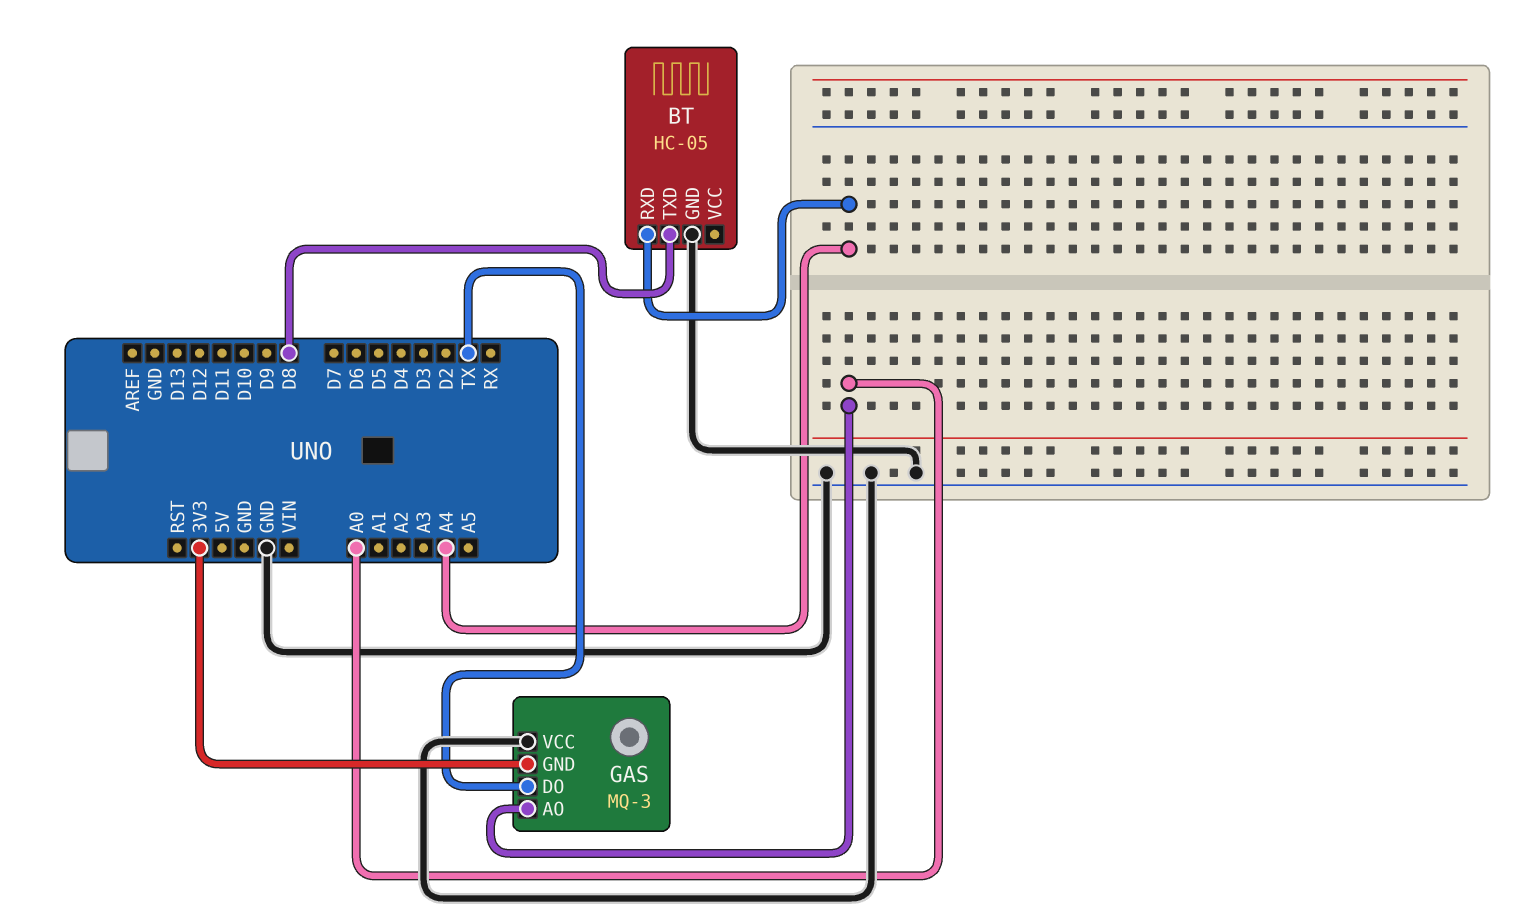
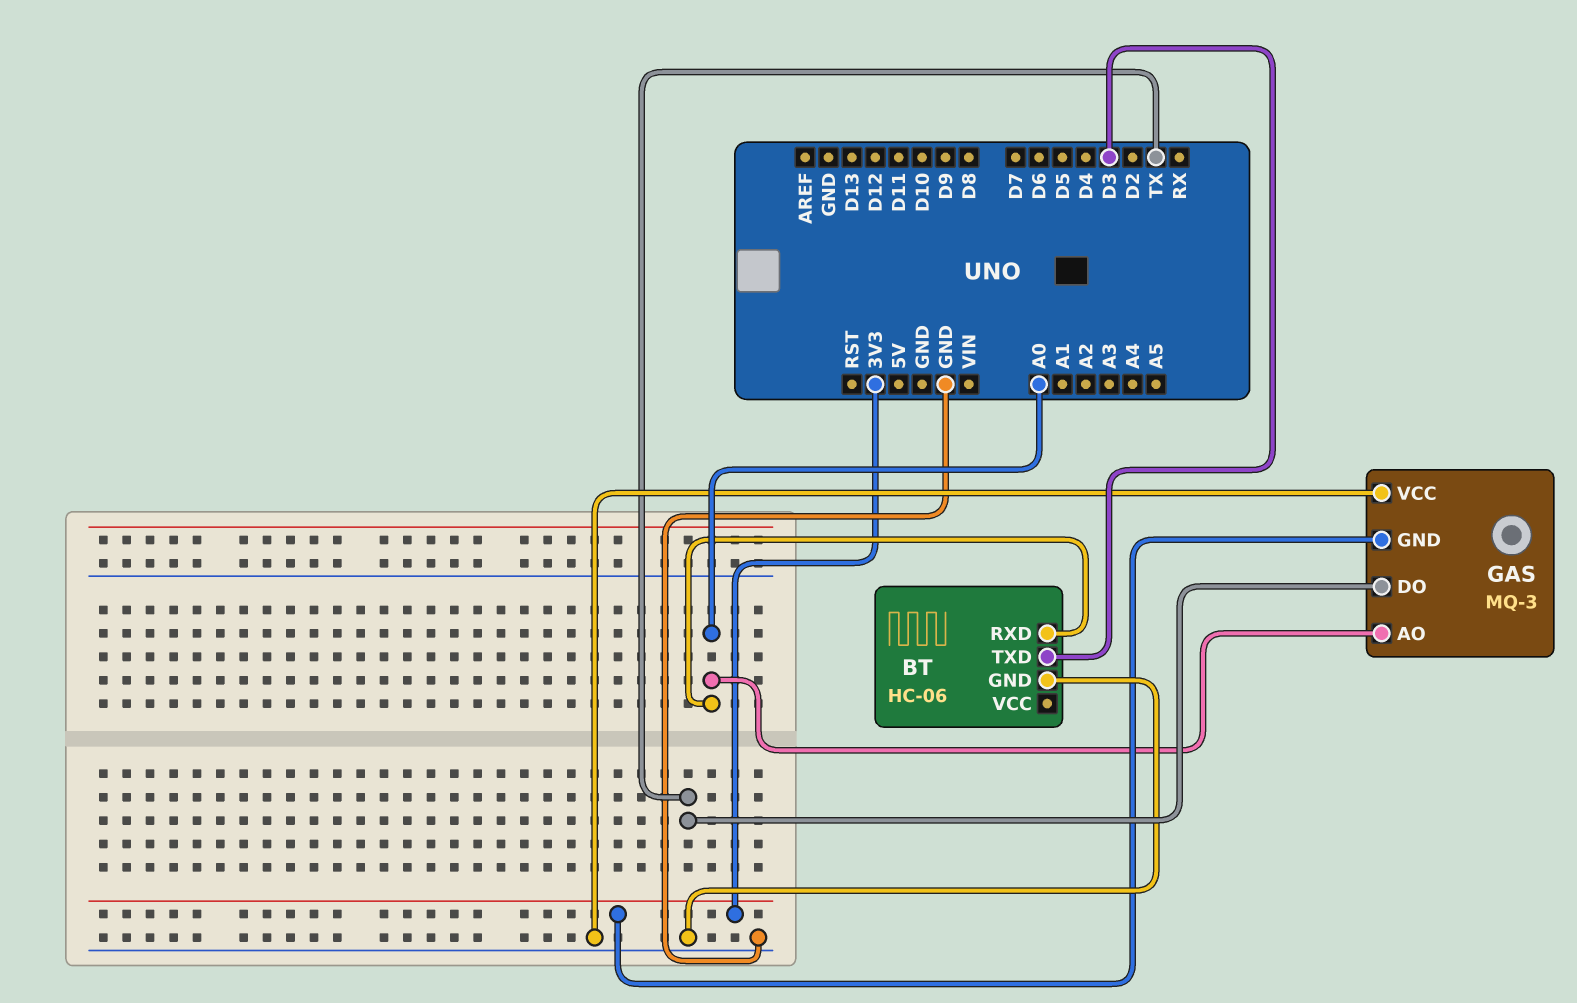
BT: HC-05 -> HC-06
BT pin RXD: A4 -> A0
BT pin TXD: D8 -> D3

